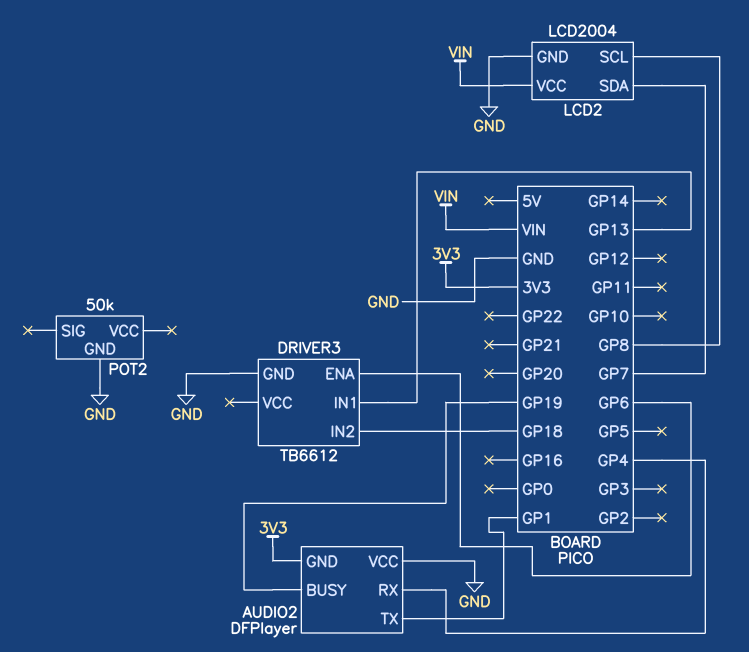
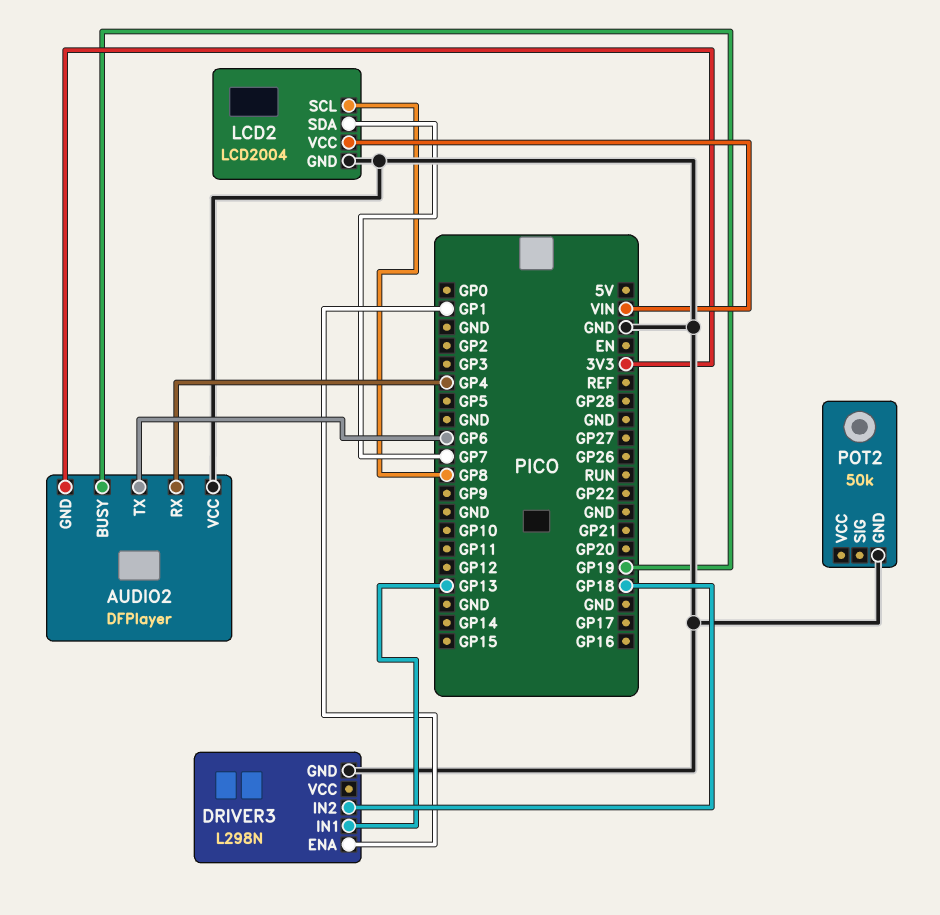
AUDIO2 pin TX: GP1 -> GP6
DRIVER3: TB6612 -> L298N
DRIVER3 pin ENA: GP6 -> GP1

